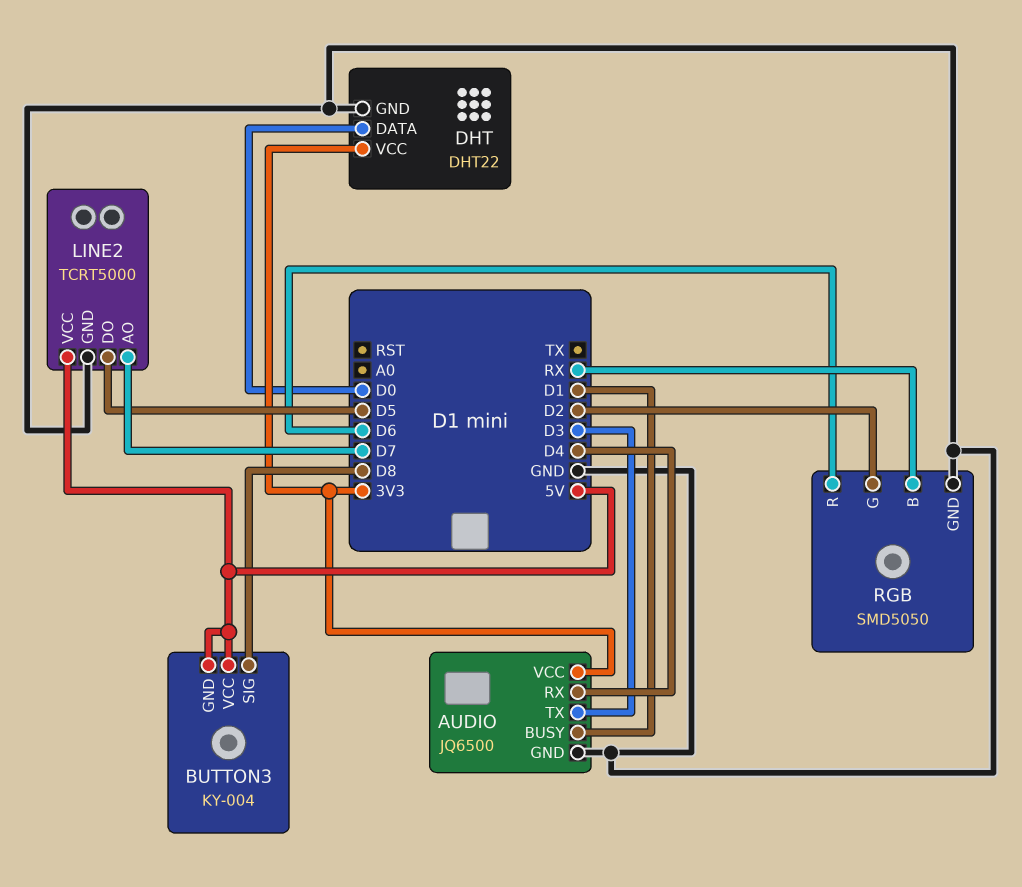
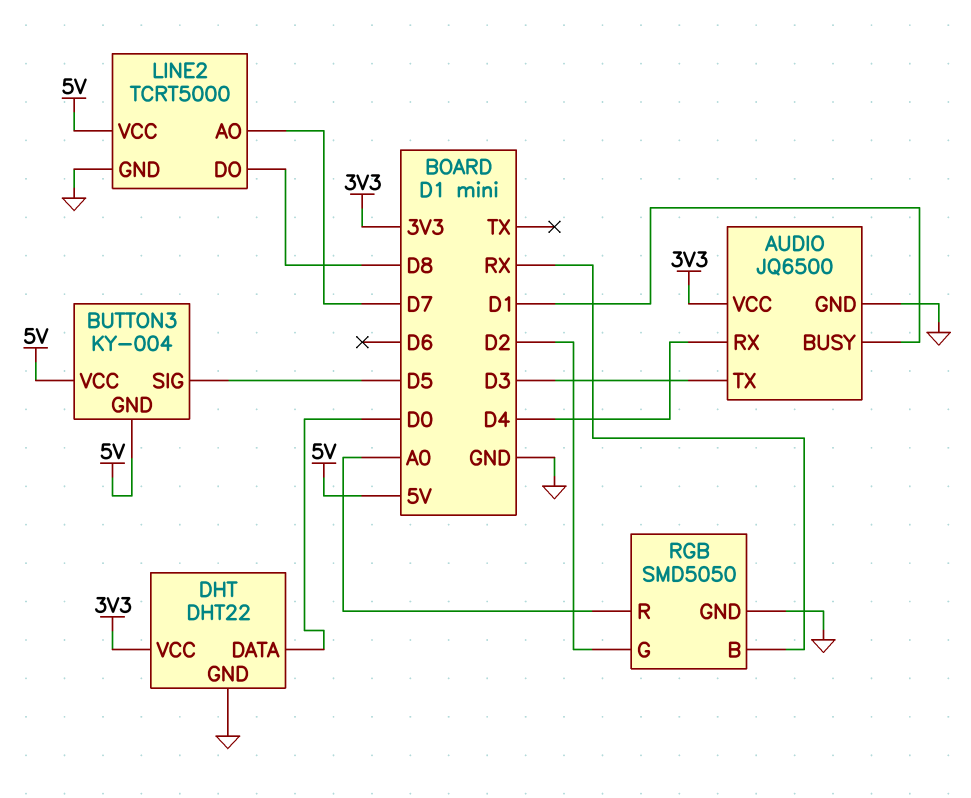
BUTTON3 pin SIG: D8 -> D5
LINE2 pin DO: D5 -> D8
RGB pin R: D6 -> A0

